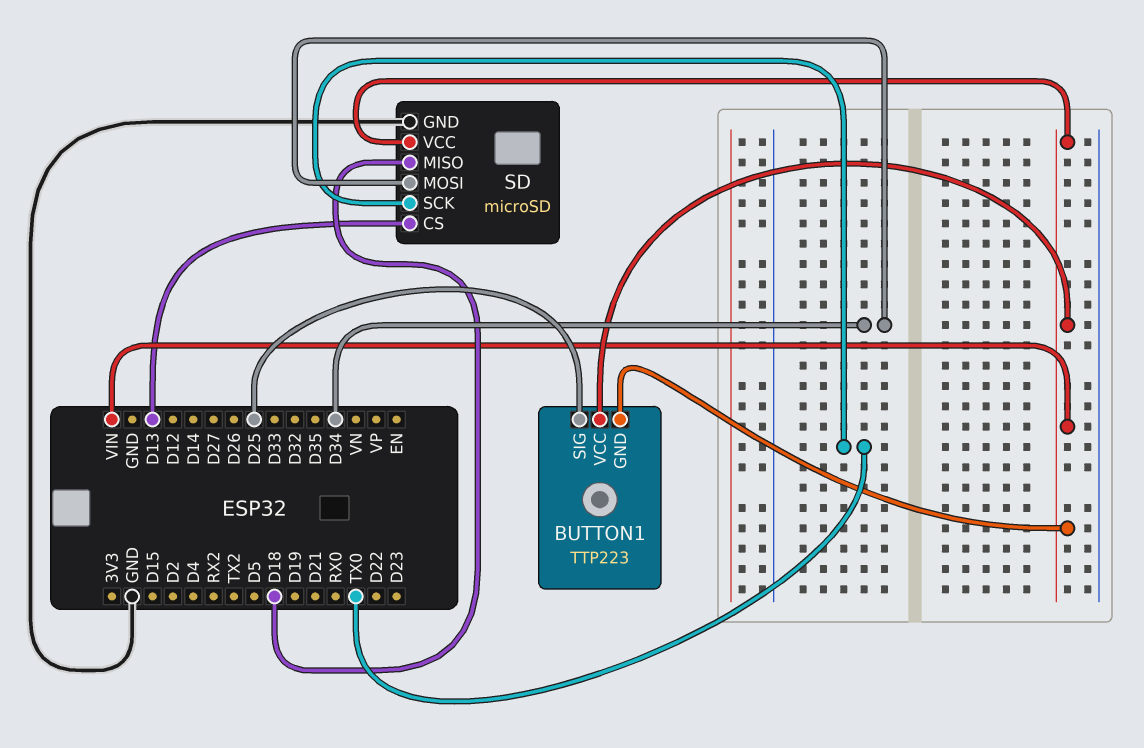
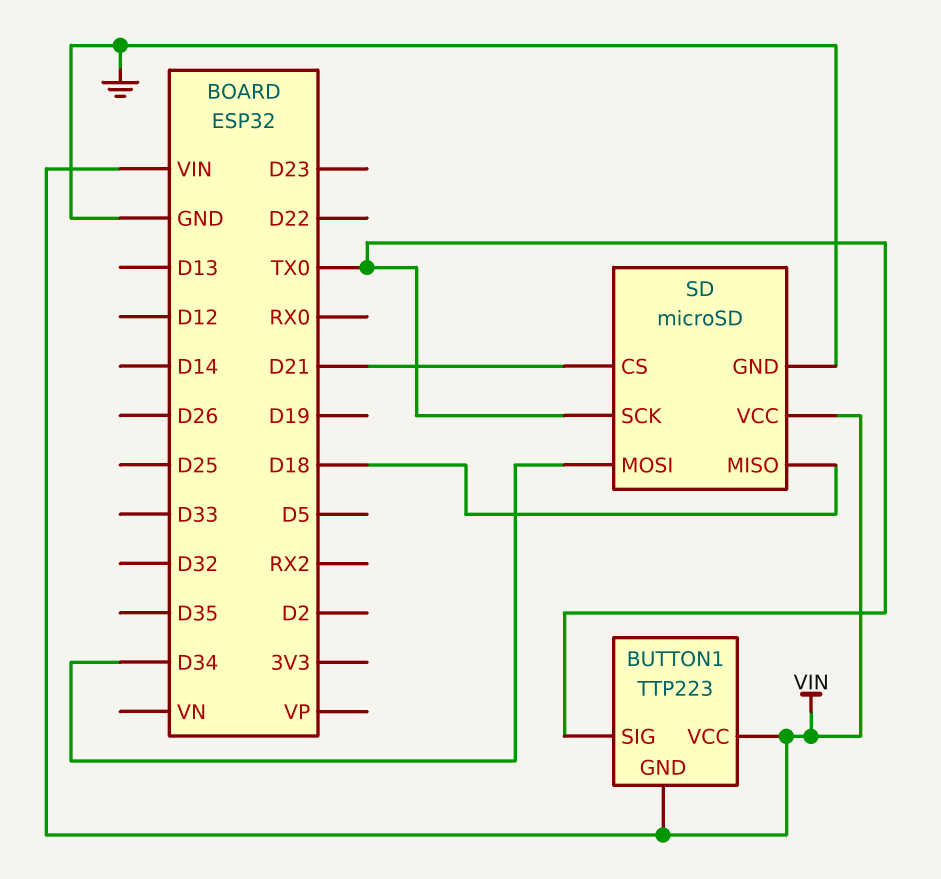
BUTTON1 pin SIG: D25 -> TX0
SD pin CS: D13 -> D21

